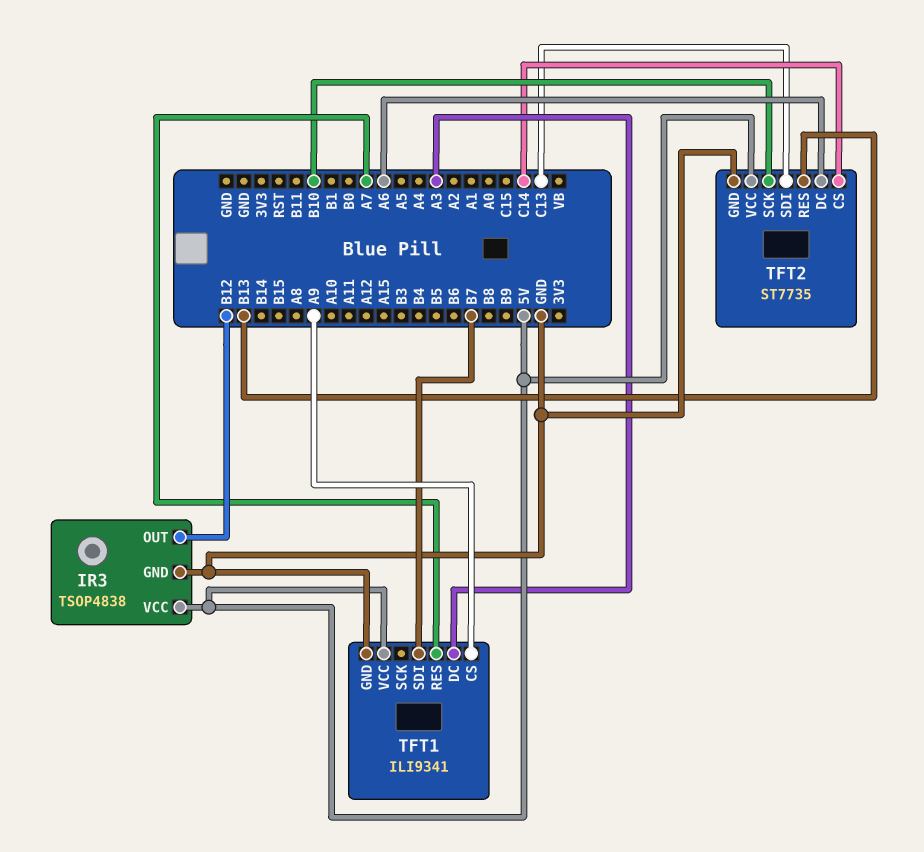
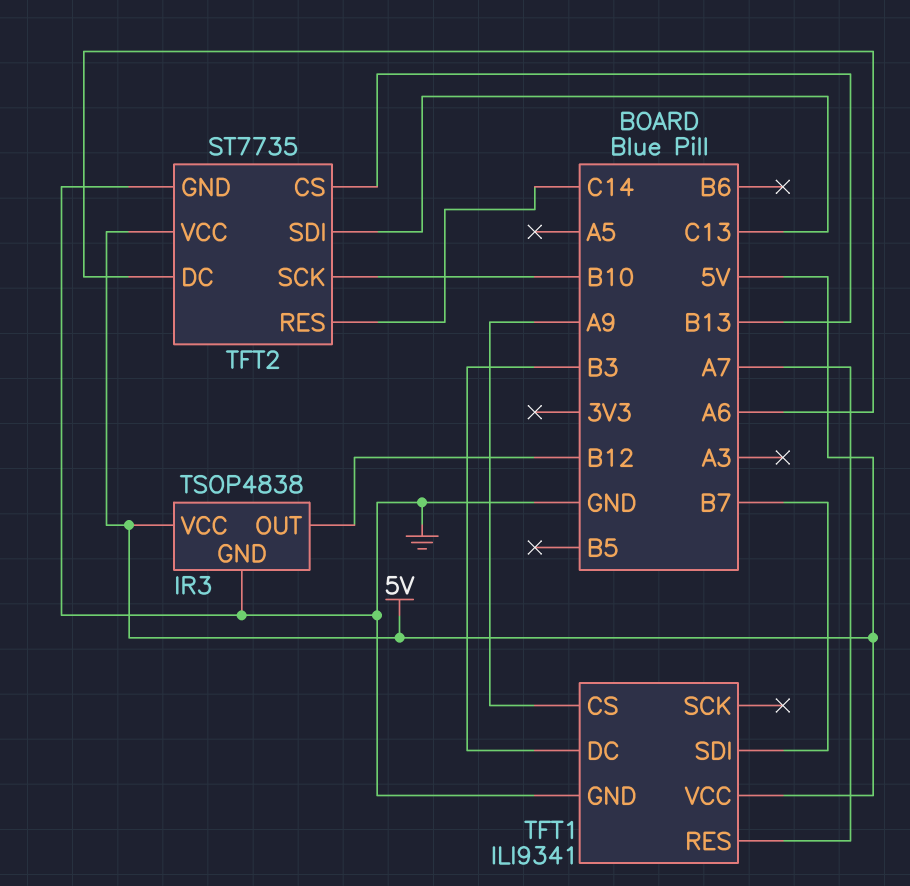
TFT1 pin DC: A3 -> B3
TFT2 pin CS: C14 -> B13
TFT2 pin RES: B13 -> C14

